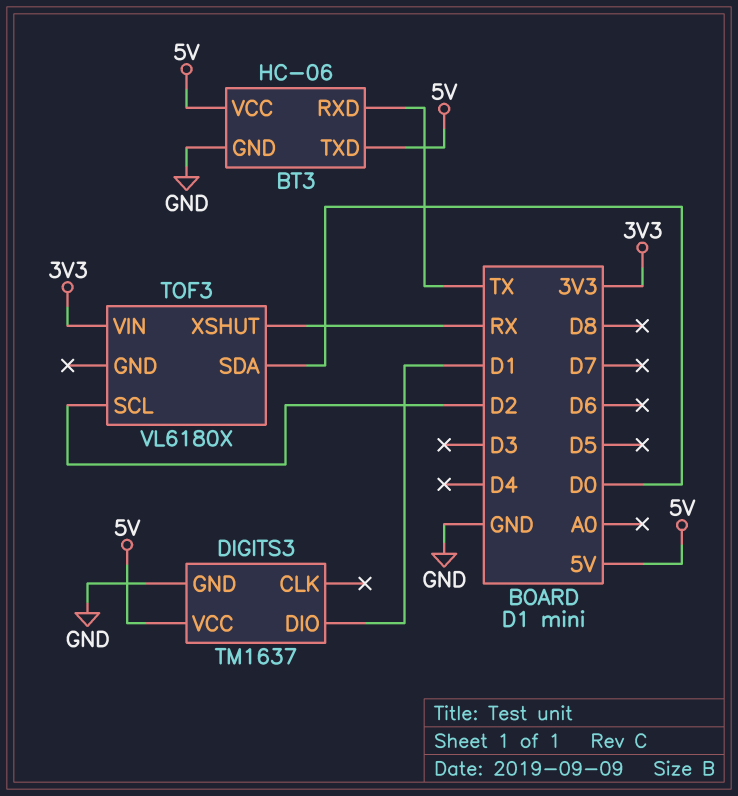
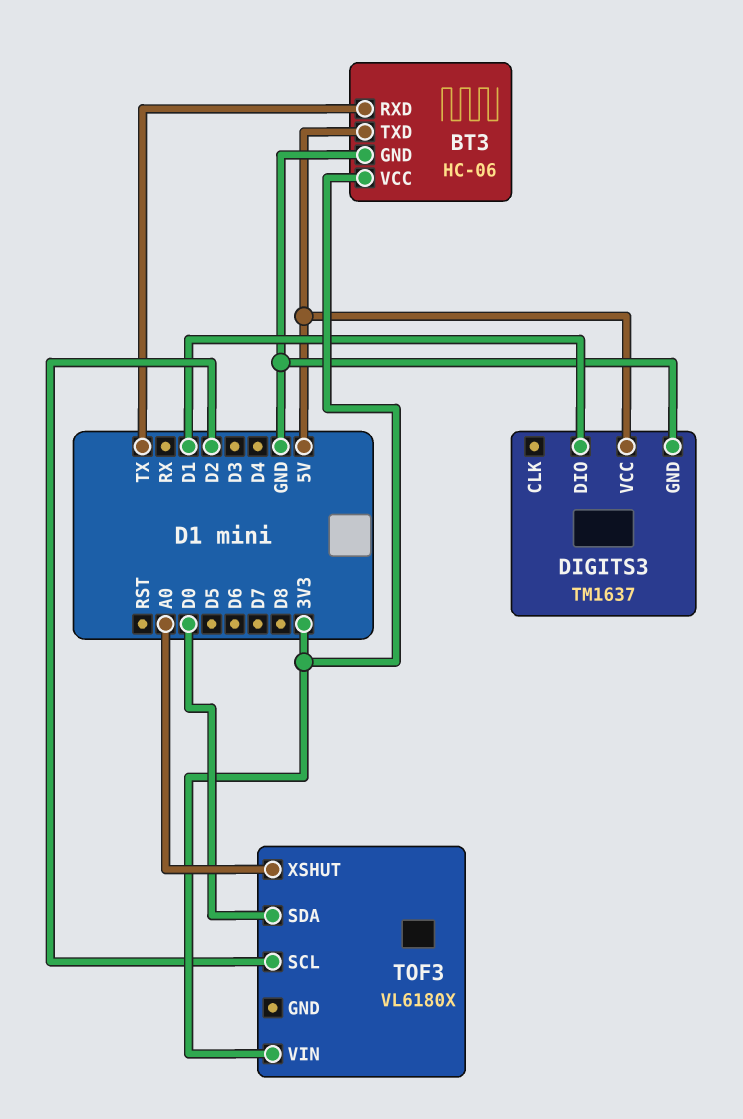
BT3 pin VCC: 5V -> 3V3
TOF3 pin XSHUT: RX -> A0

